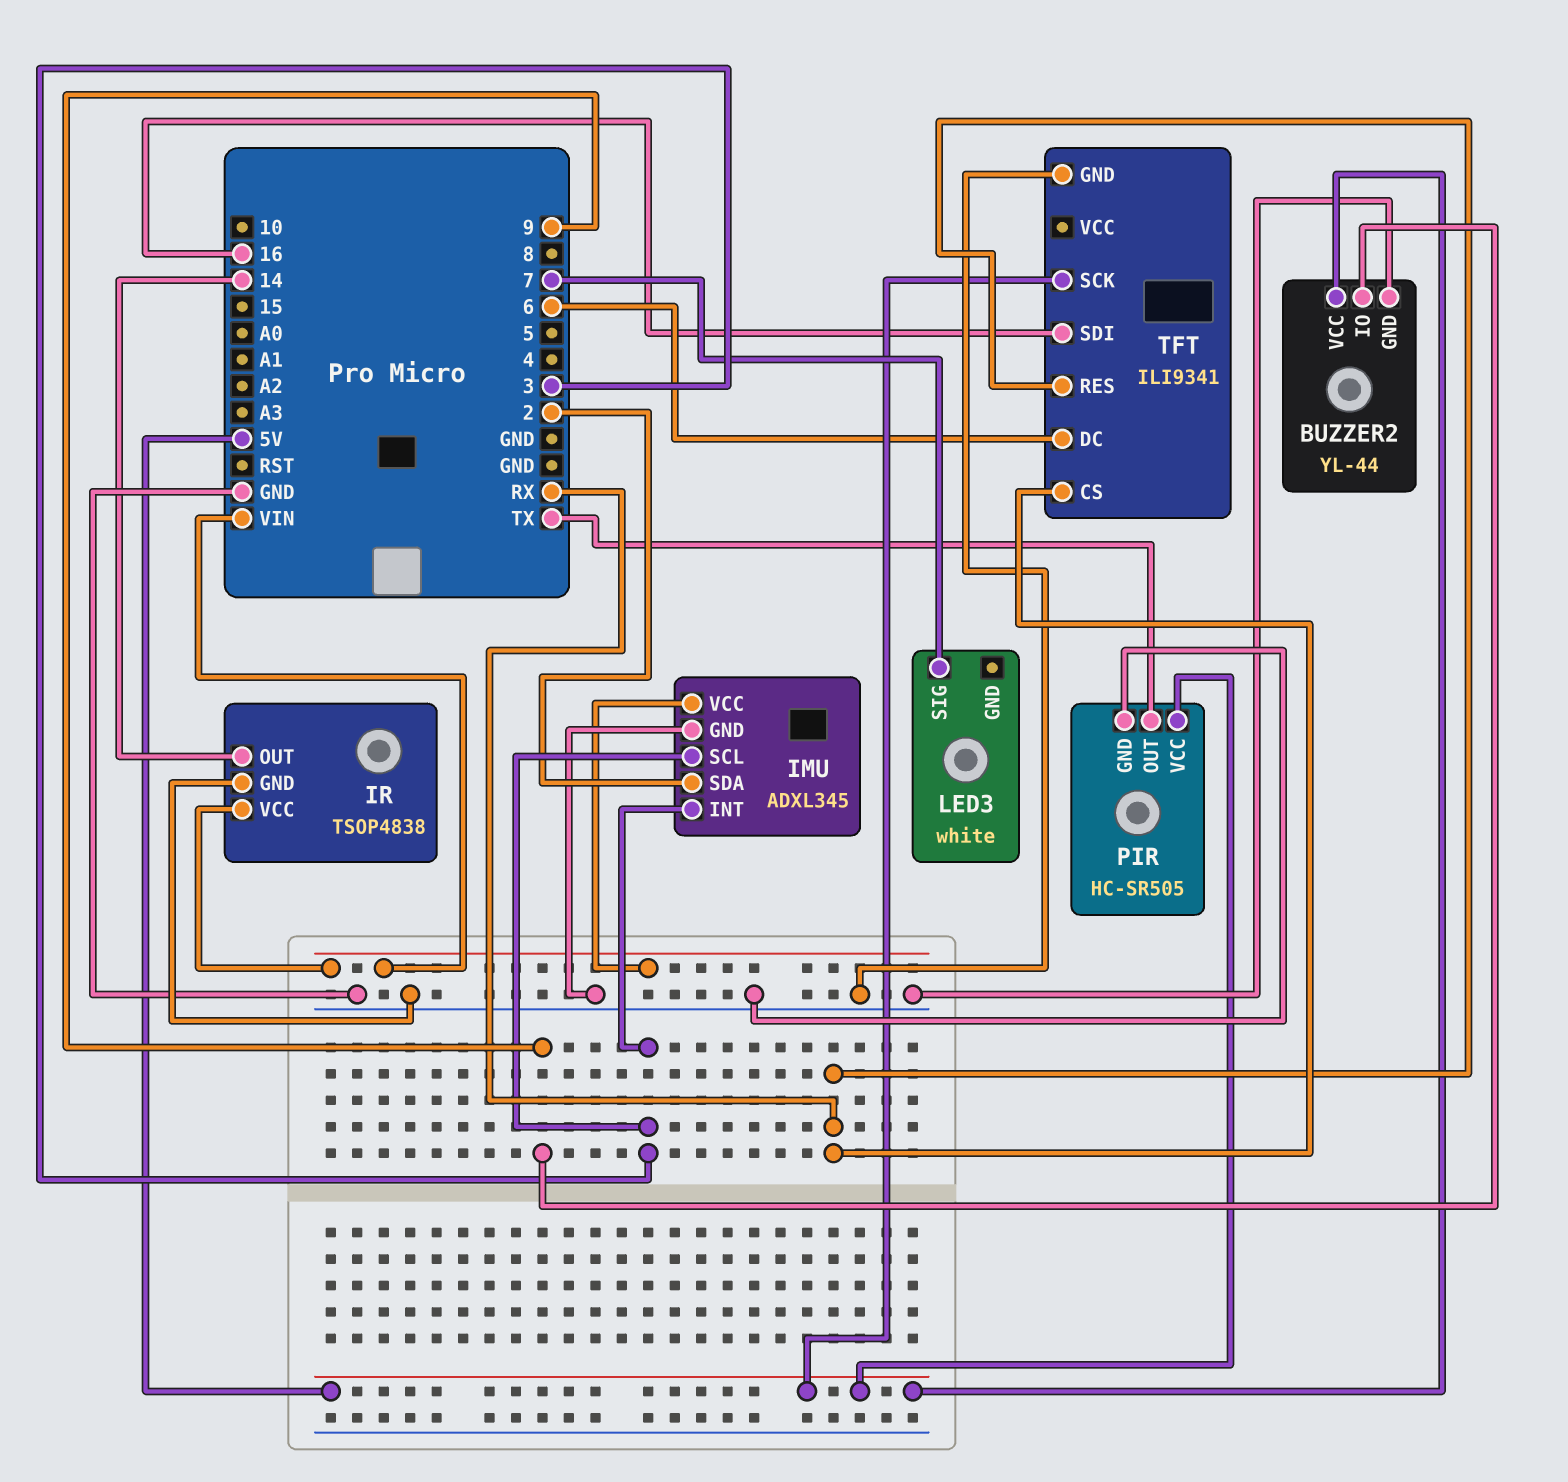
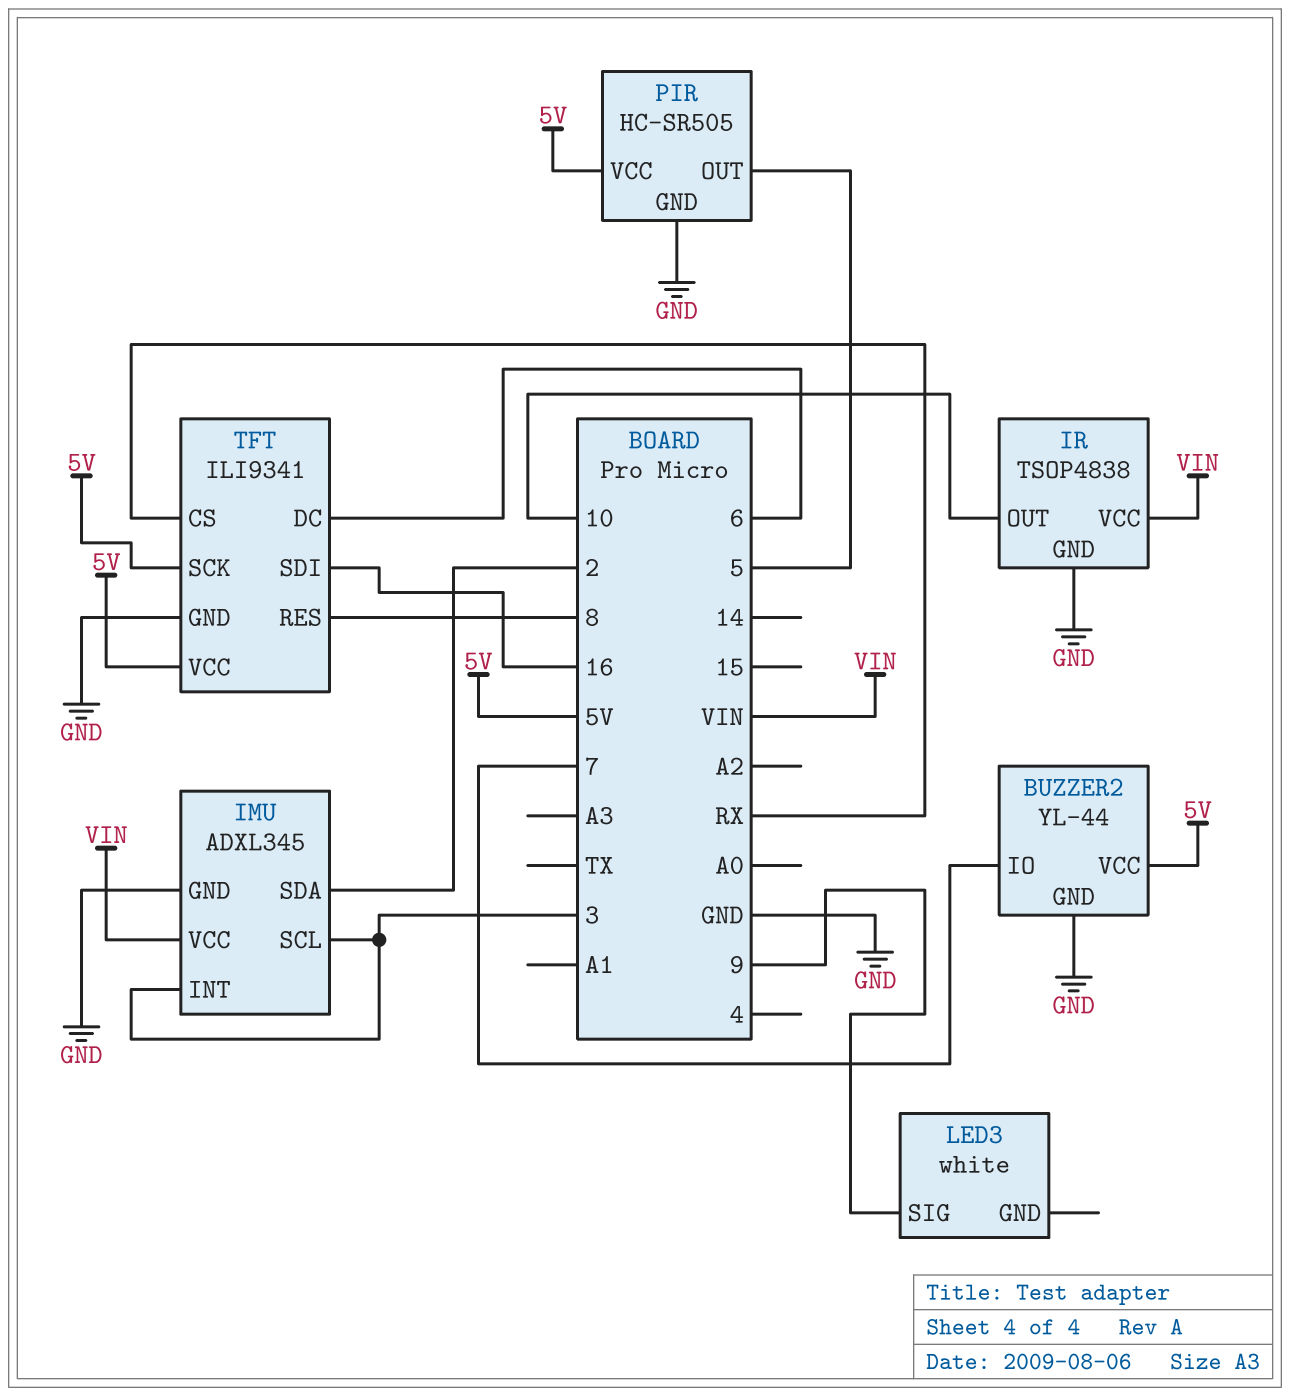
BUZZER2 pin IO: 9 -> 7
IR pin OUT: 14 -> 10
LED3 pin SIG: 7 -> 9
PIR pin OUT: TX -> 5
TFT pin RES: RX -> 8
TFT pin VCC: none -> 5V

